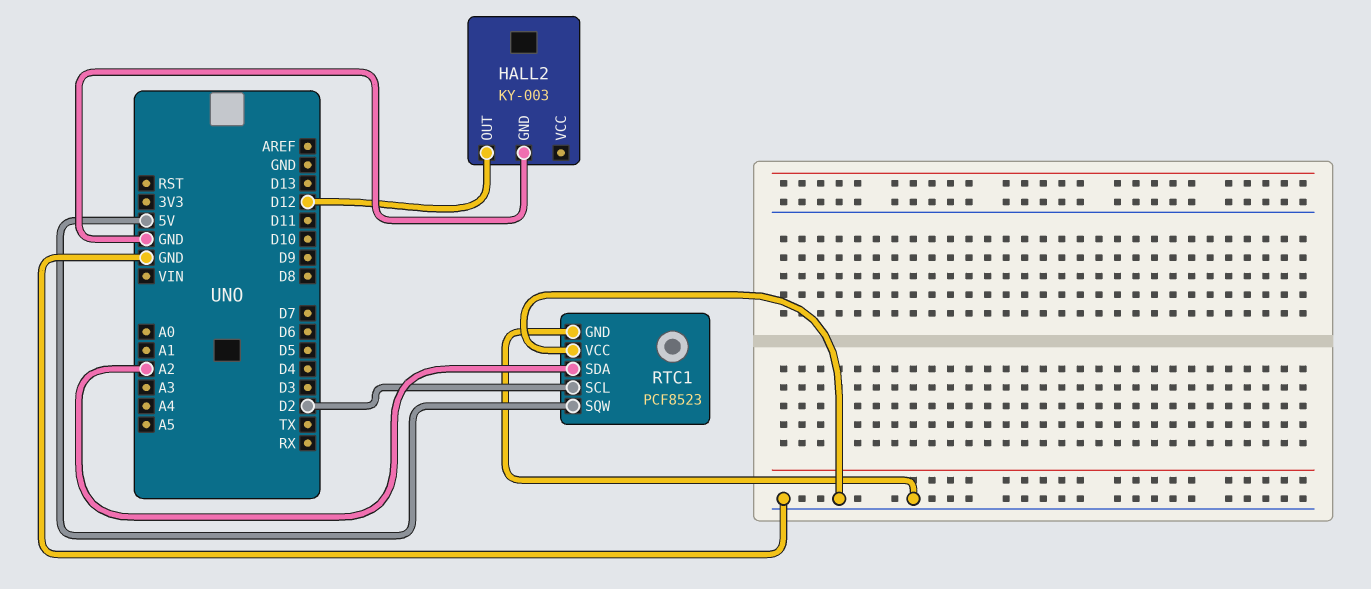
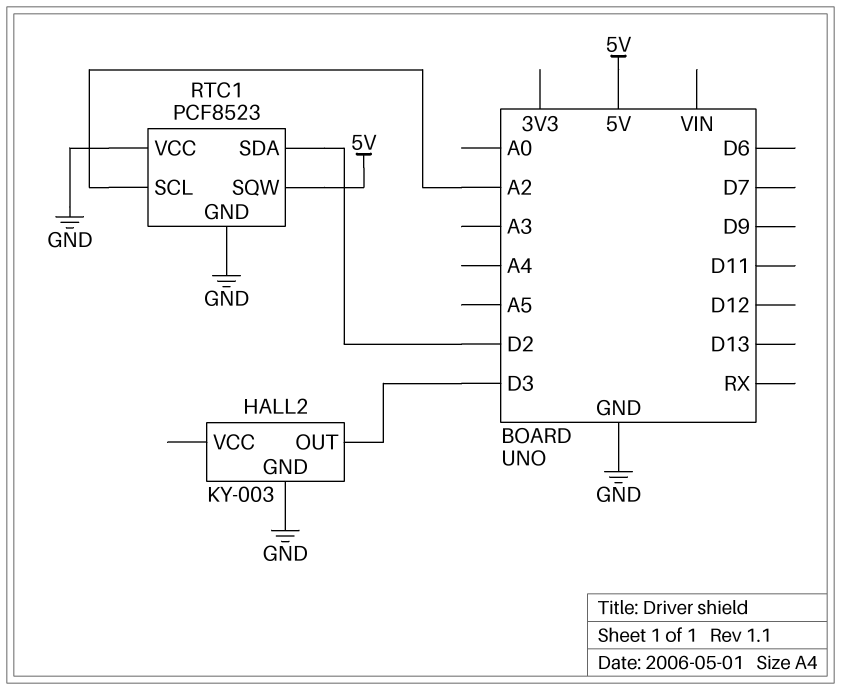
HALL2 pin OUT: D12 -> D3
RTC1 pin SCL: D2 -> A2
RTC1 pin SDA: A2 -> D2

